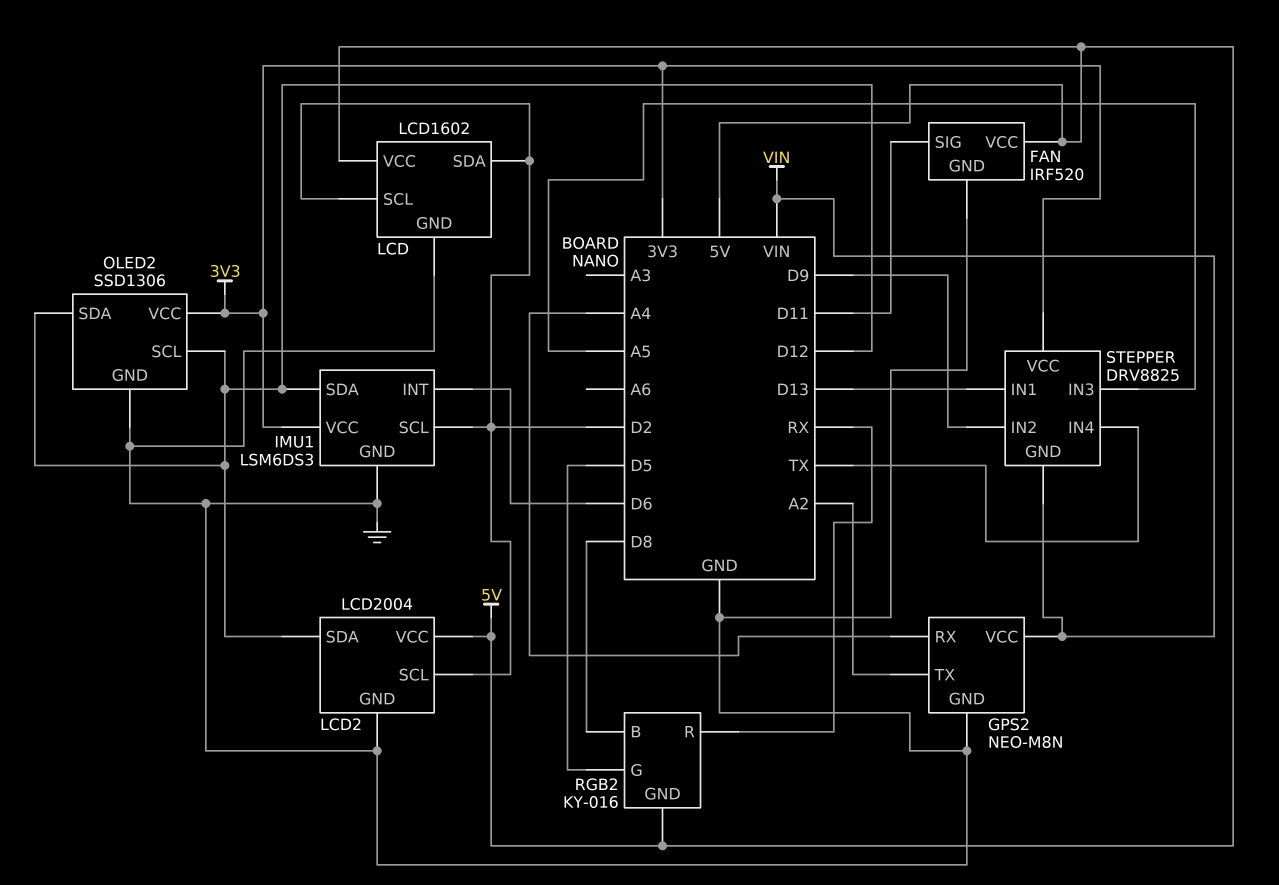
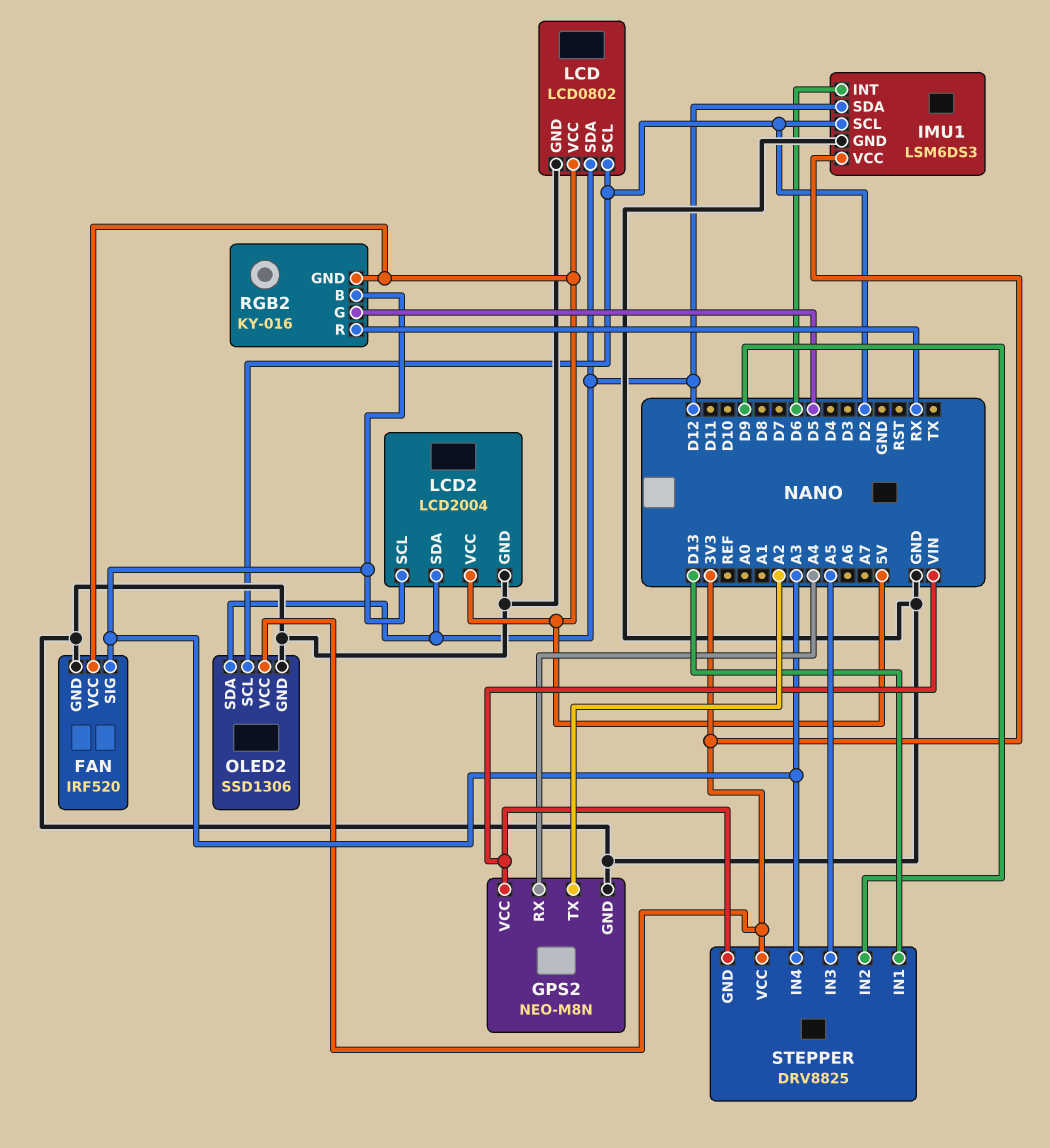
FAN pin SIG: D11 -> A3
LCD: LCD1602 -> LCD0802
LCD pin SDA: D2 -> D12
LCD2 pin SCL: D2 -> A3
OLED2 pin SCL: D12 -> D2
RGB2 pin B: D8 -> A3
STEPPER pin IN4: TX -> A3

